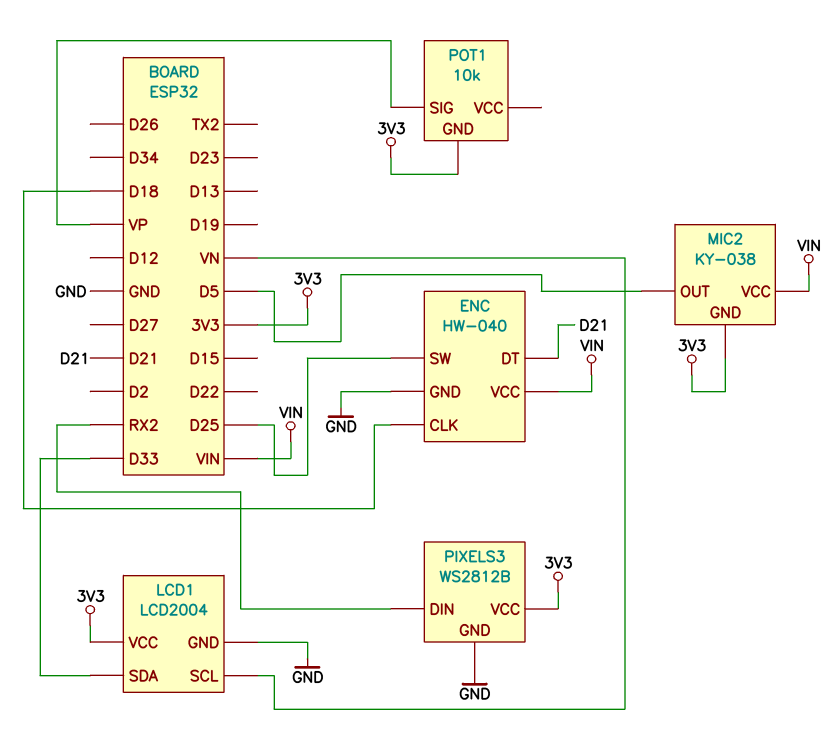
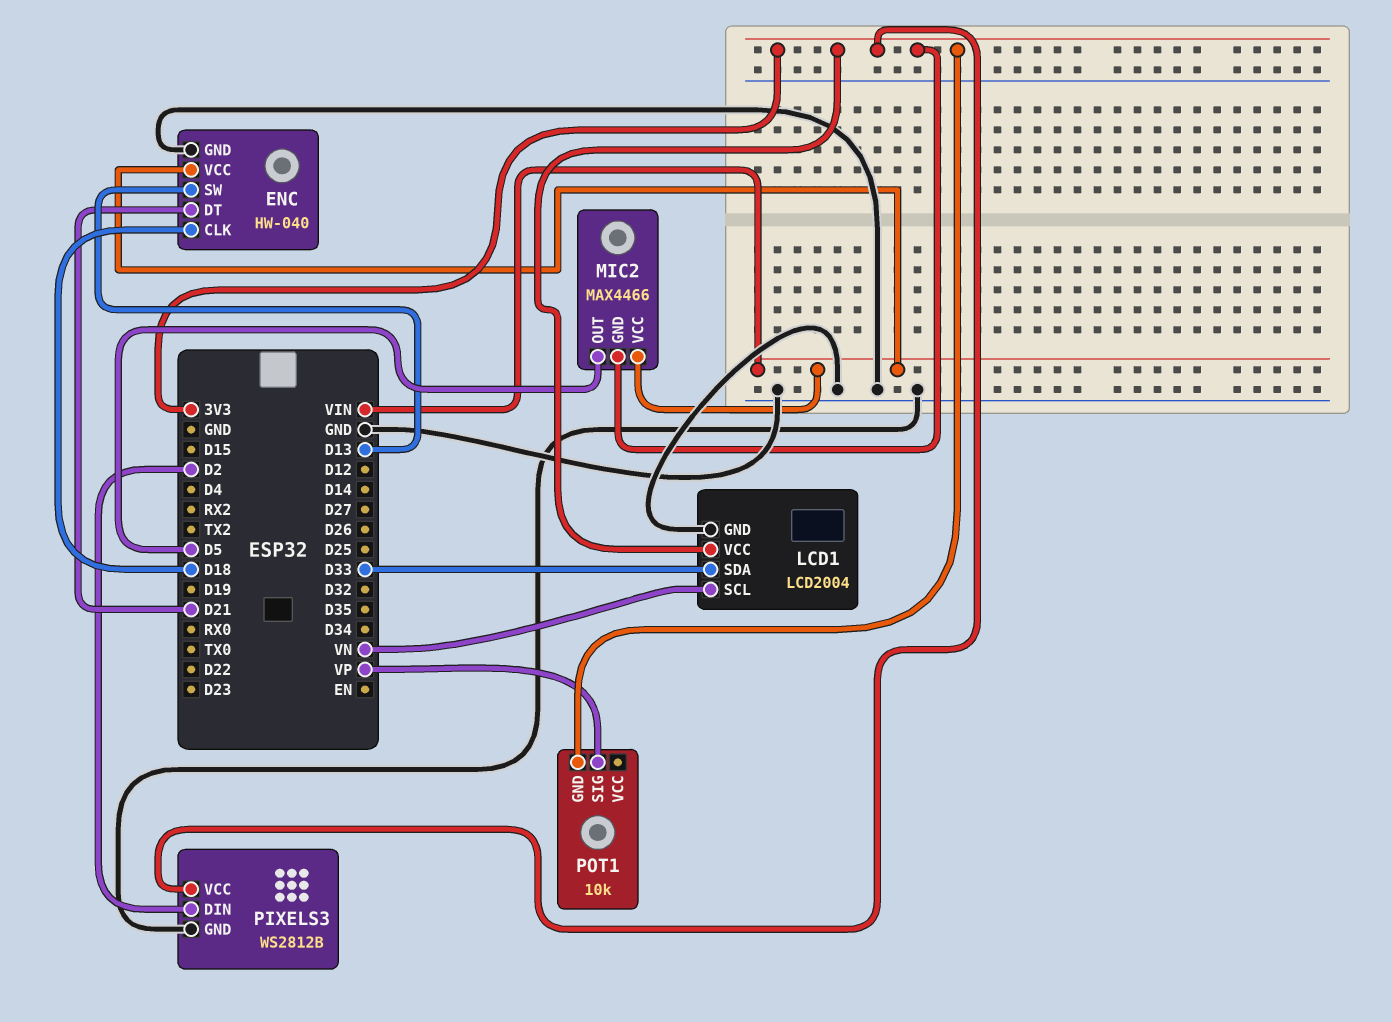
ENC pin SW: D25 -> D13
MIC2: KY-038 -> MAX4466
PIXELS3 pin DIN: RX2 -> D2

